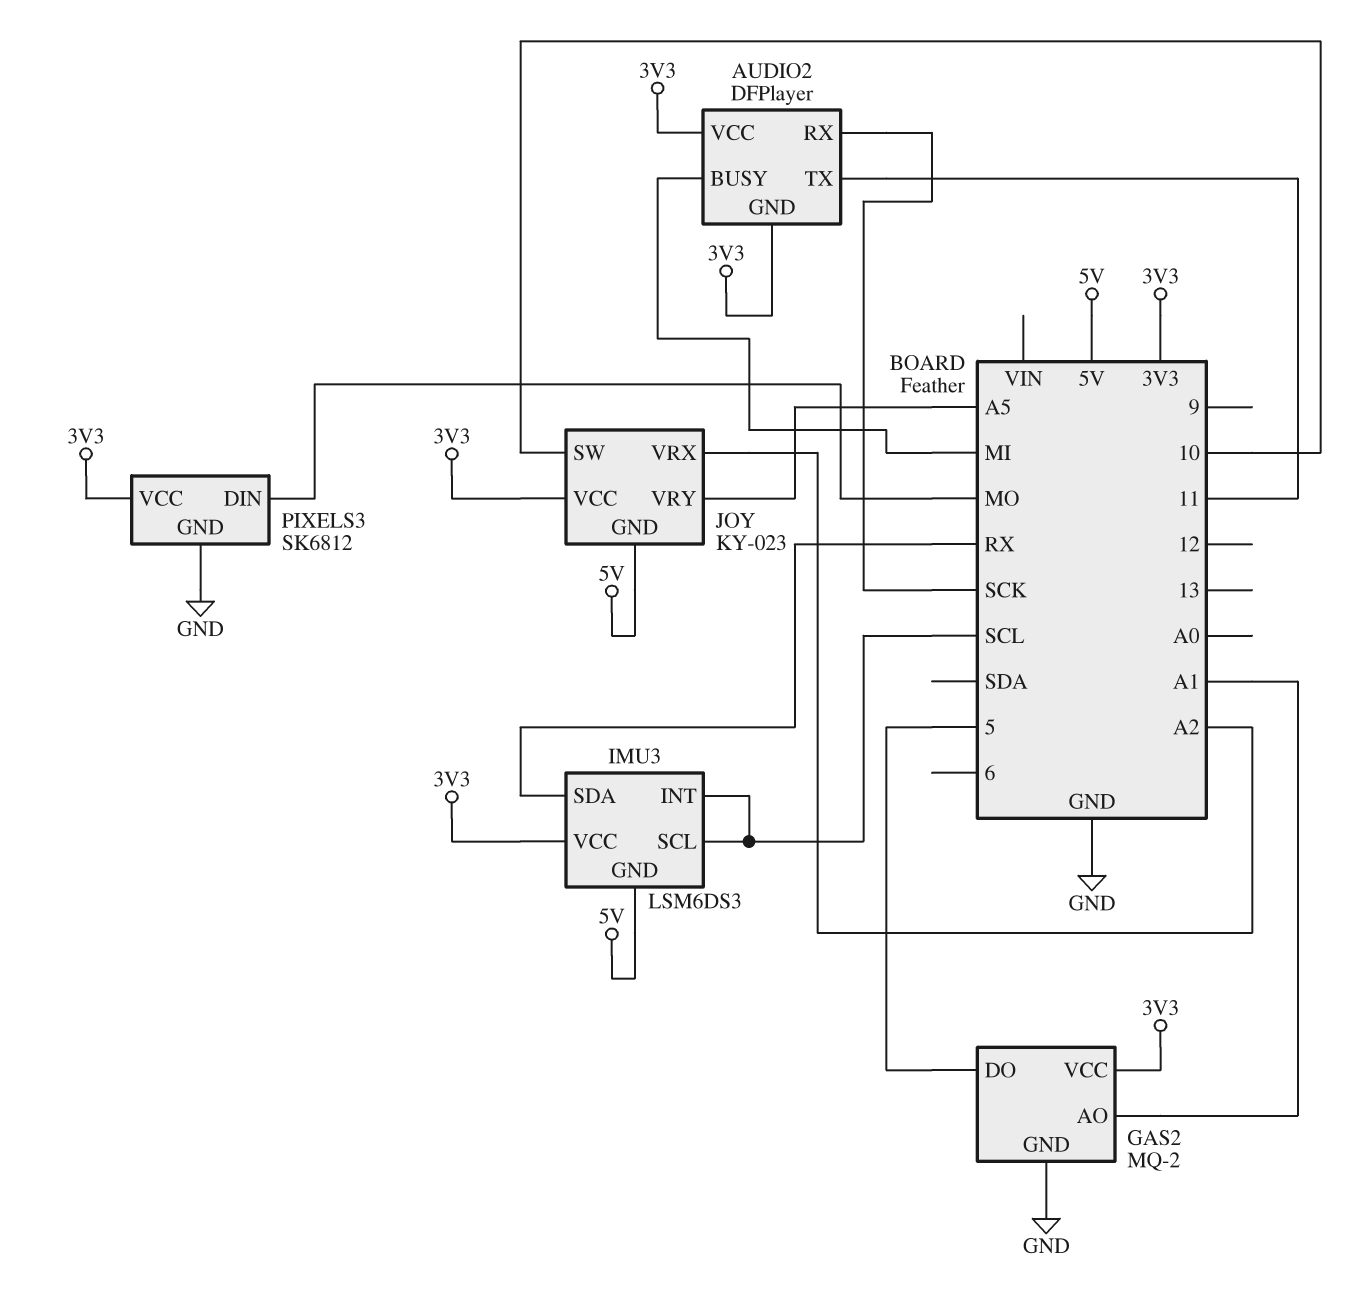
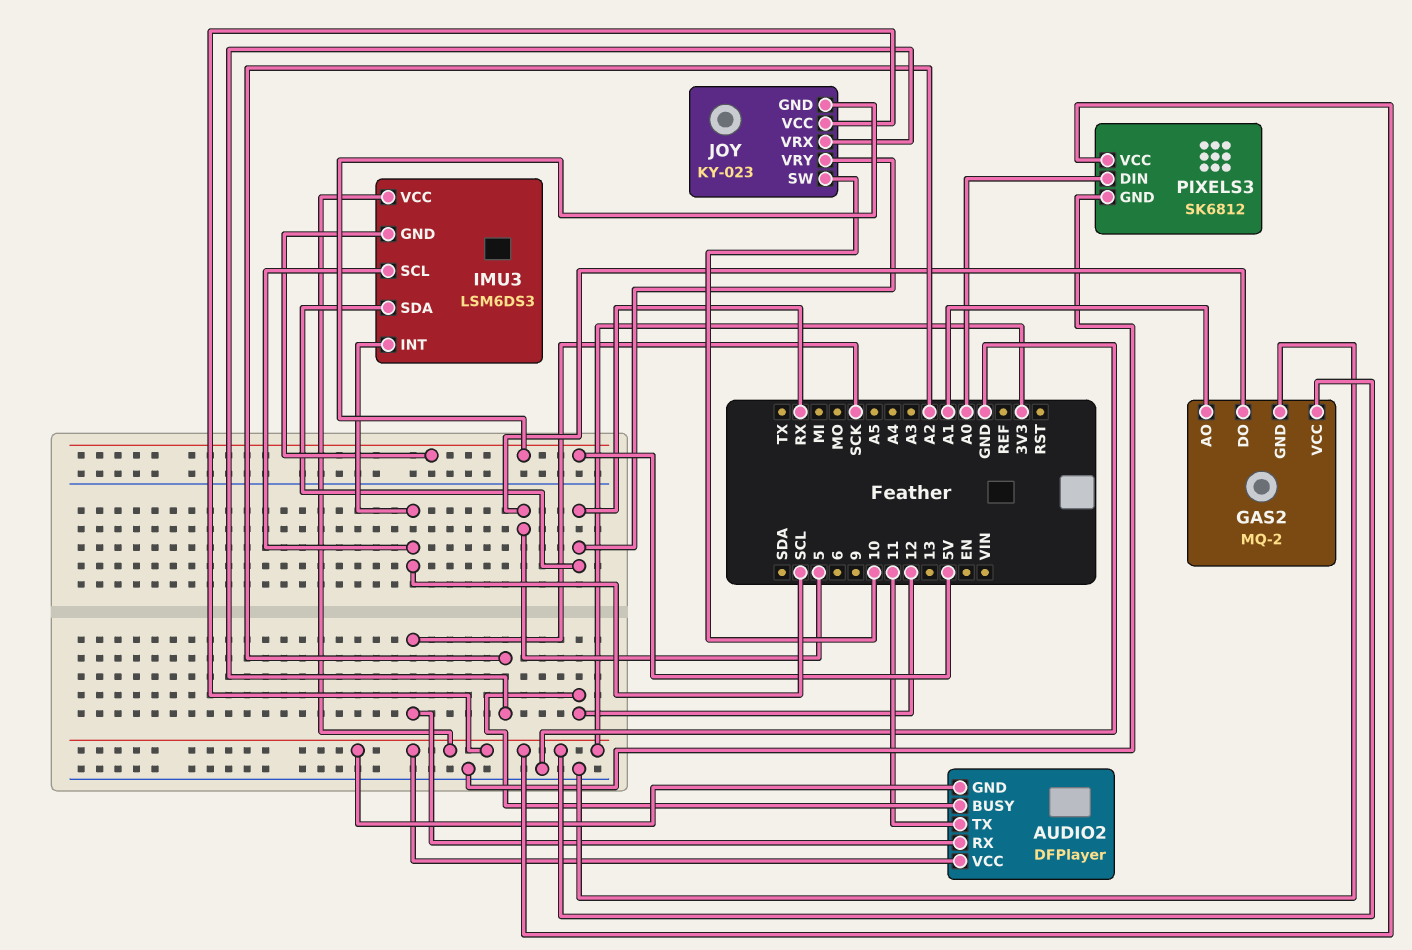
AUDIO2 pin BUSY: MI -> 12
JOY pin VRY: A5 -> RX
PIXELS3 pin DIN: MO -> A0

